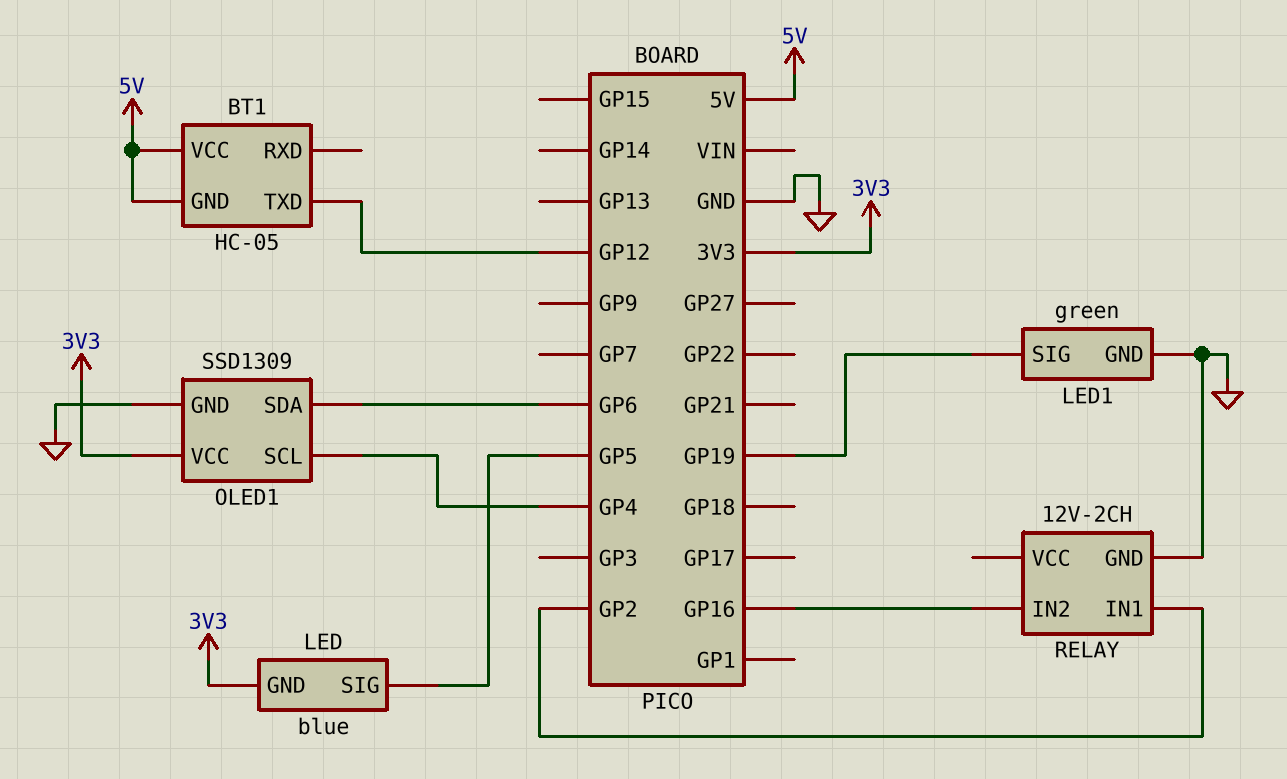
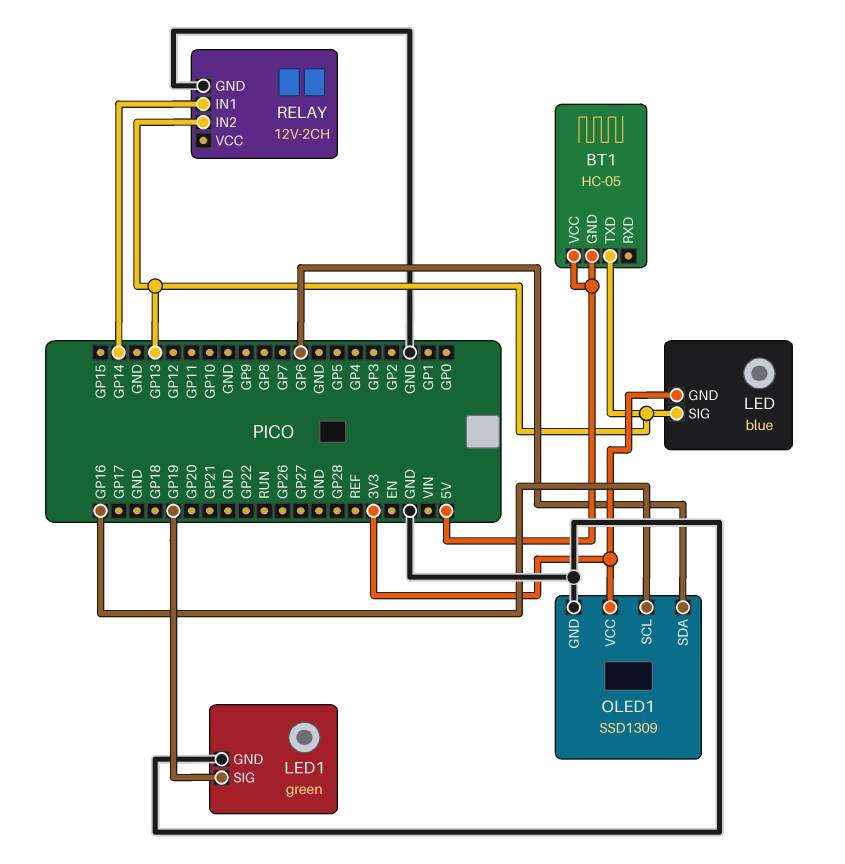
BT1 pin TXD: GP12 -> GP13
LED pin SIG: GP5 -> GP13
OLED1 pin SCL: GP4 -> GP16
RELAY pin IN1: GP2 -> GP14
RELAY pin IN2: GP16 -> GP13

